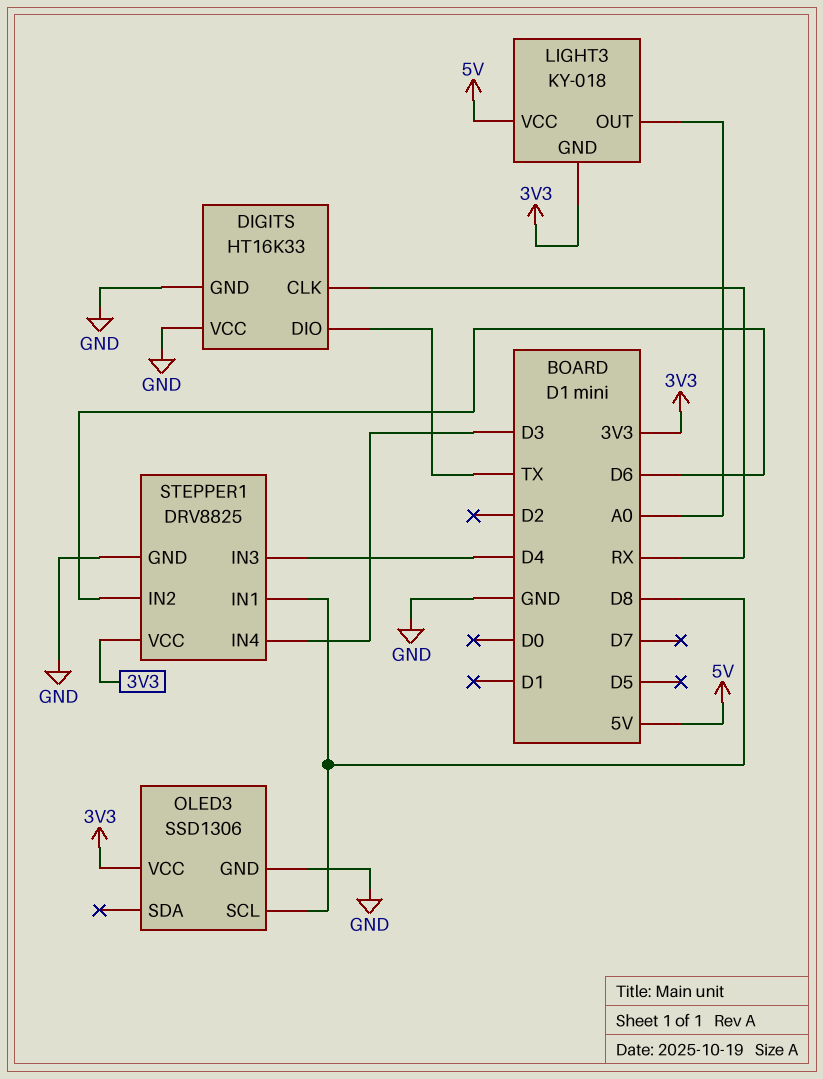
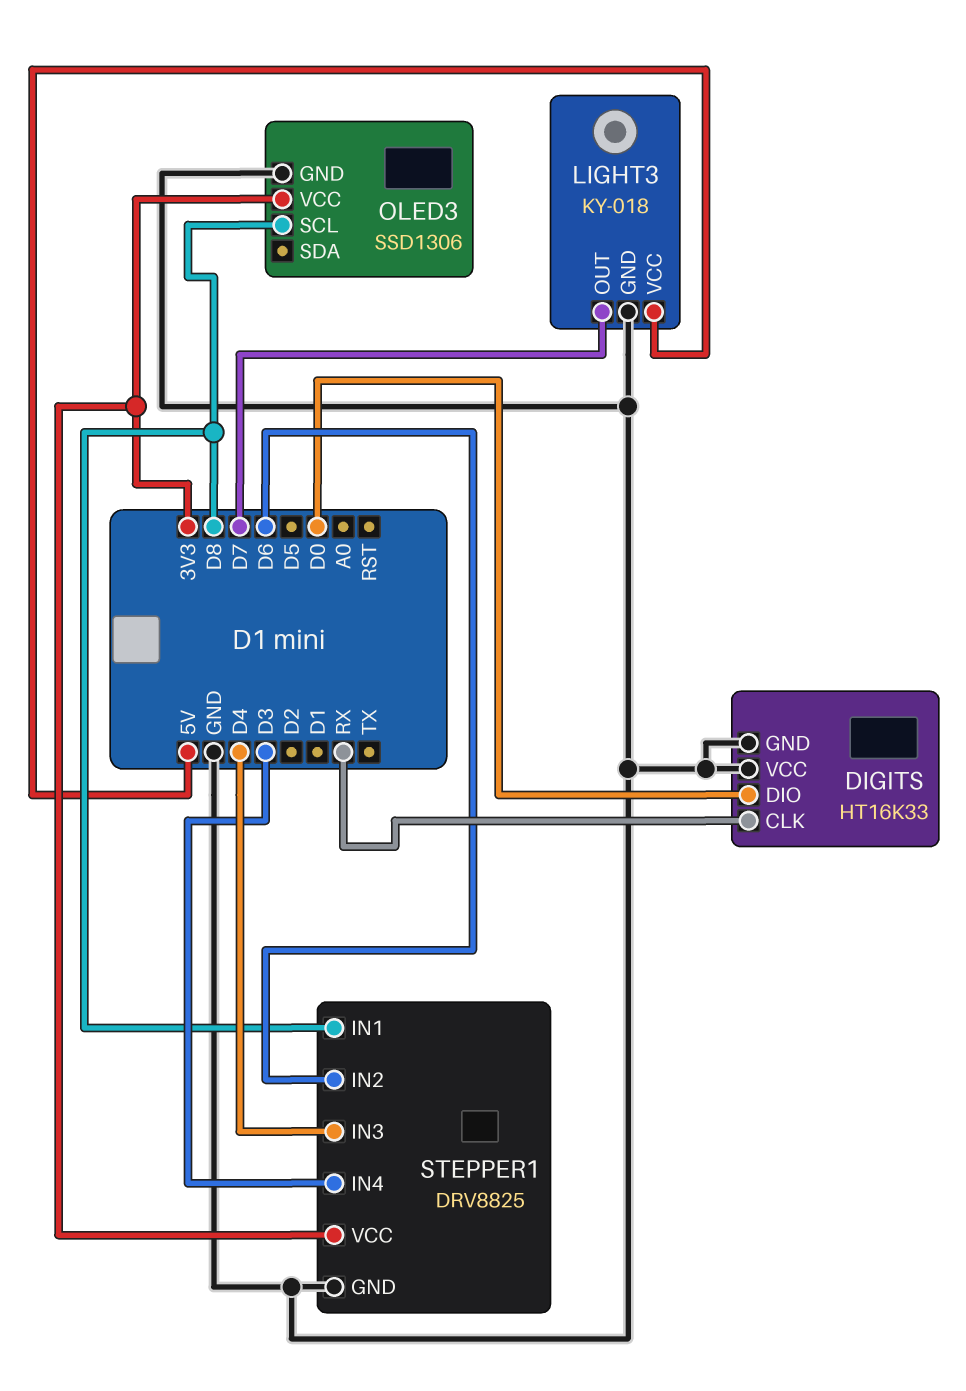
DIGITS pin DIO: TX -> D0
LIGHT3 pin GND: 3V3 -> GND
LIGHT3 pin OUT: A0 -> D7

